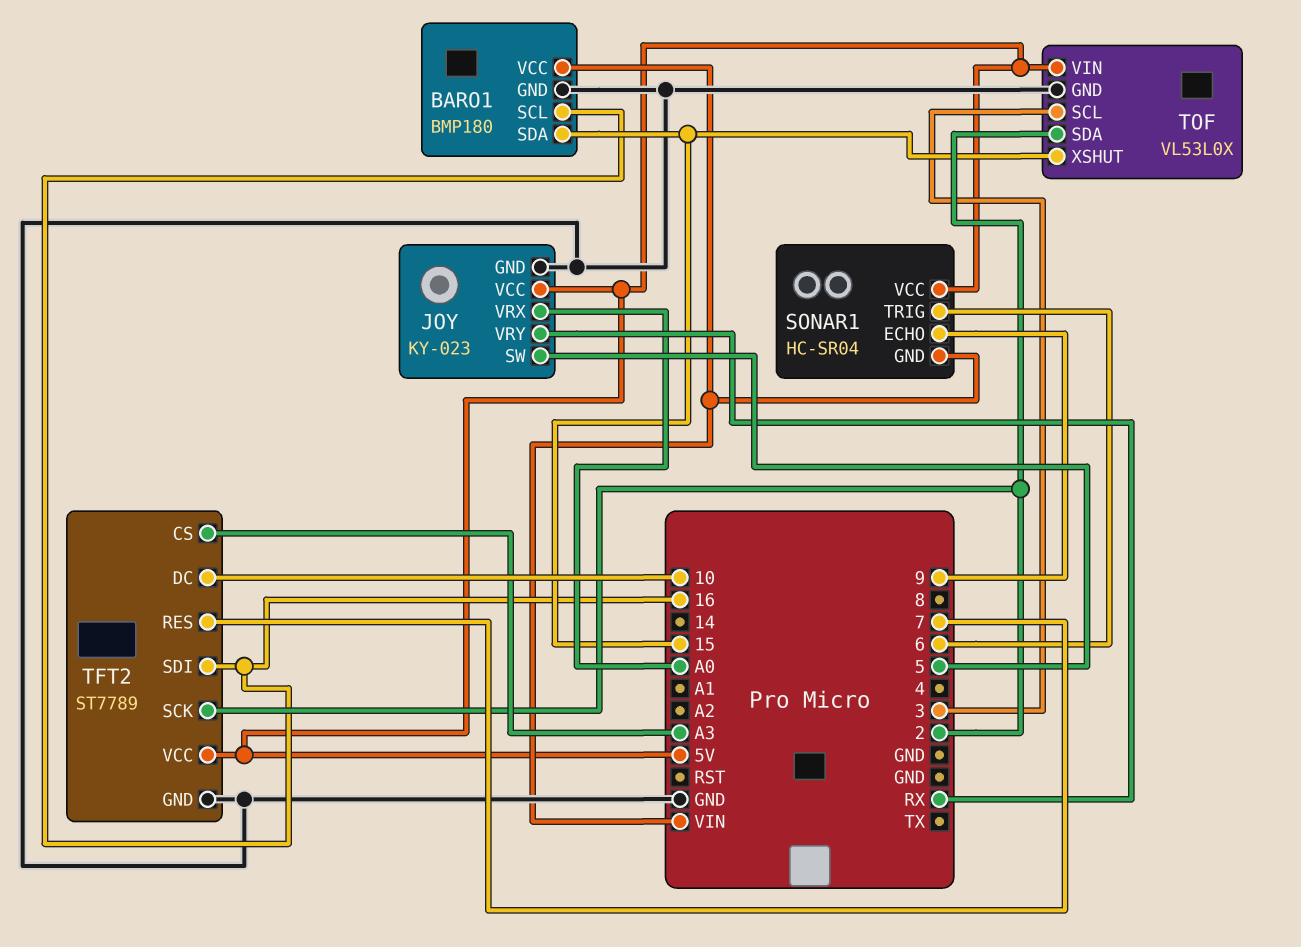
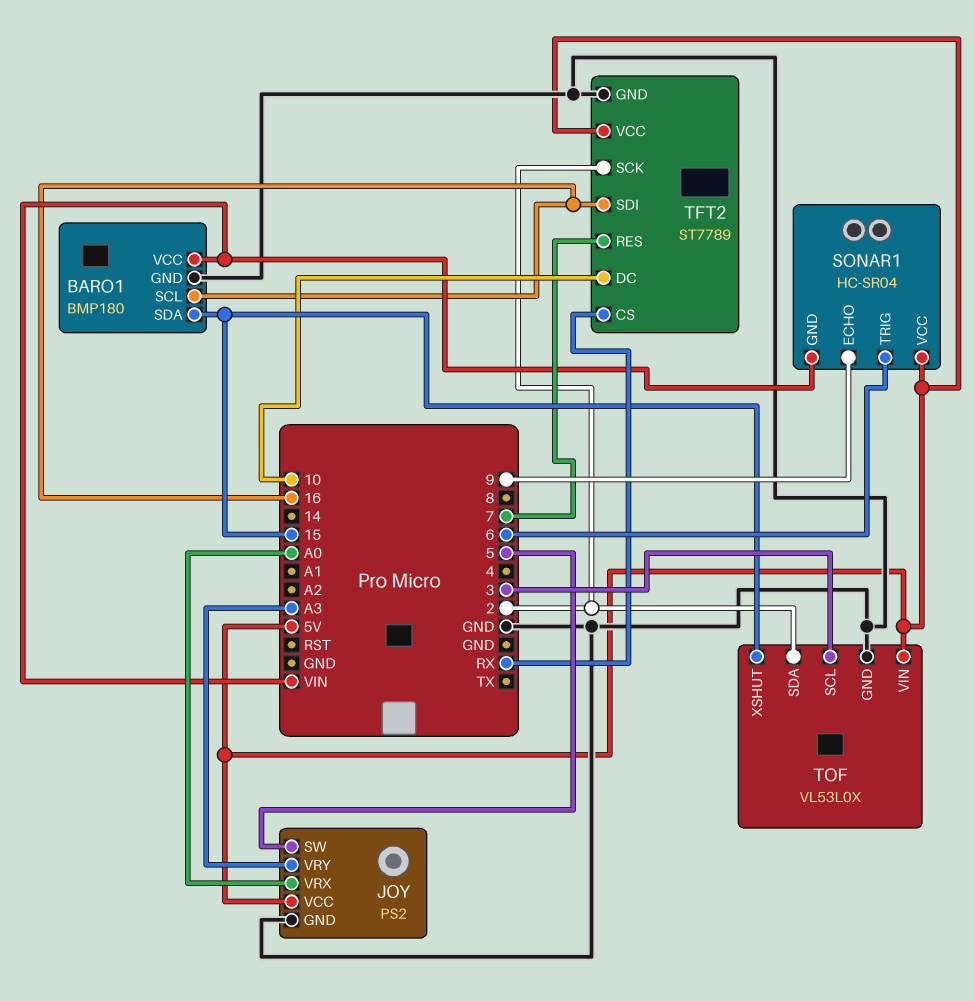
JOY: KY-023 -> PS2
JOY pin VRY: RX -> A3
TFT2 pin CS: A3 -> RX

